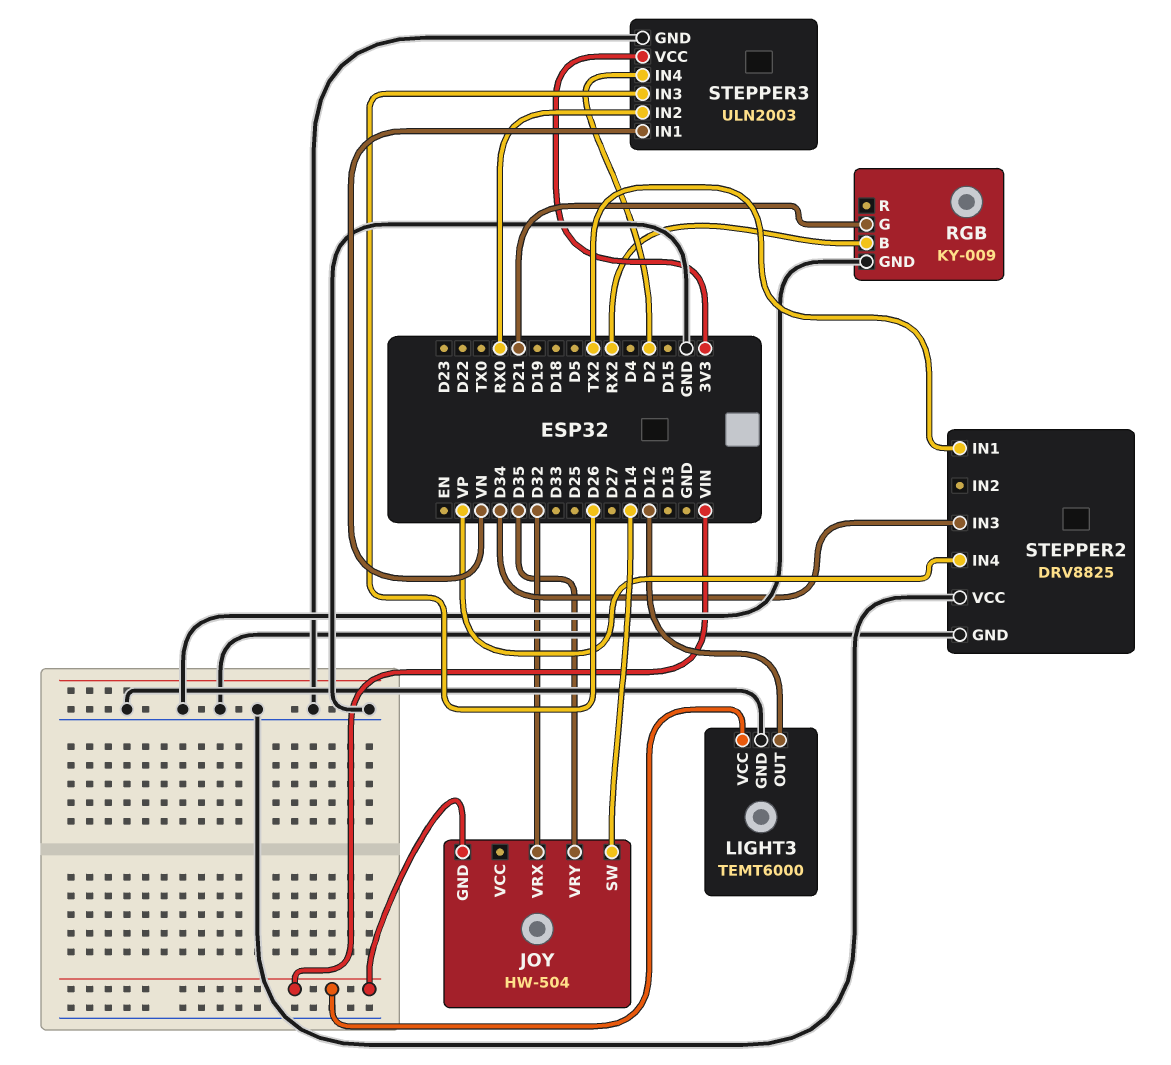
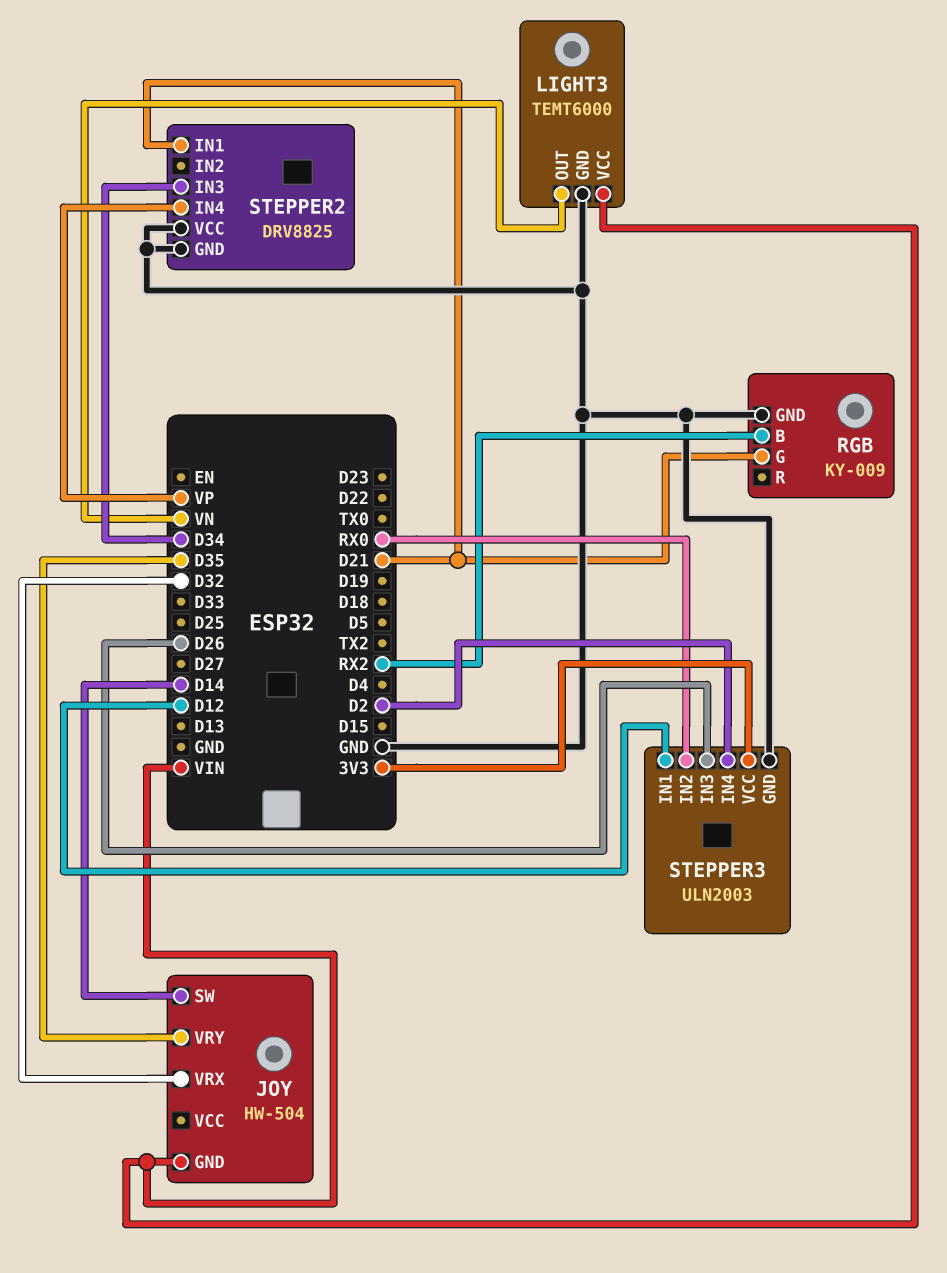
LIGHT3 pin OUT: D12 -> VN
STEPPER2 pin IN1: TX2 -> D21
STEPPER3 pin IN1: VN -> D12

